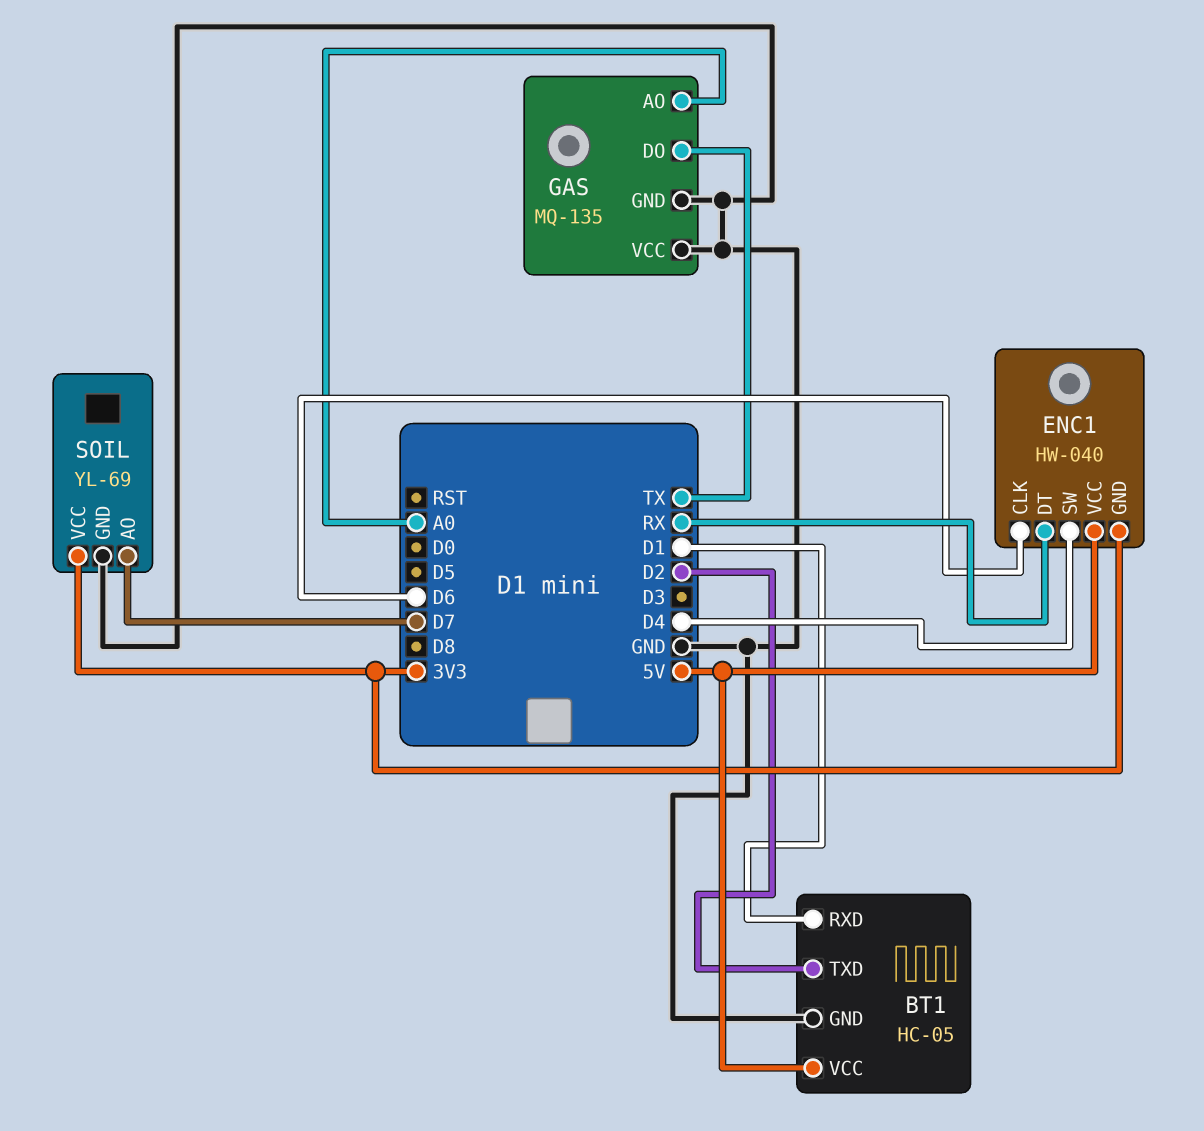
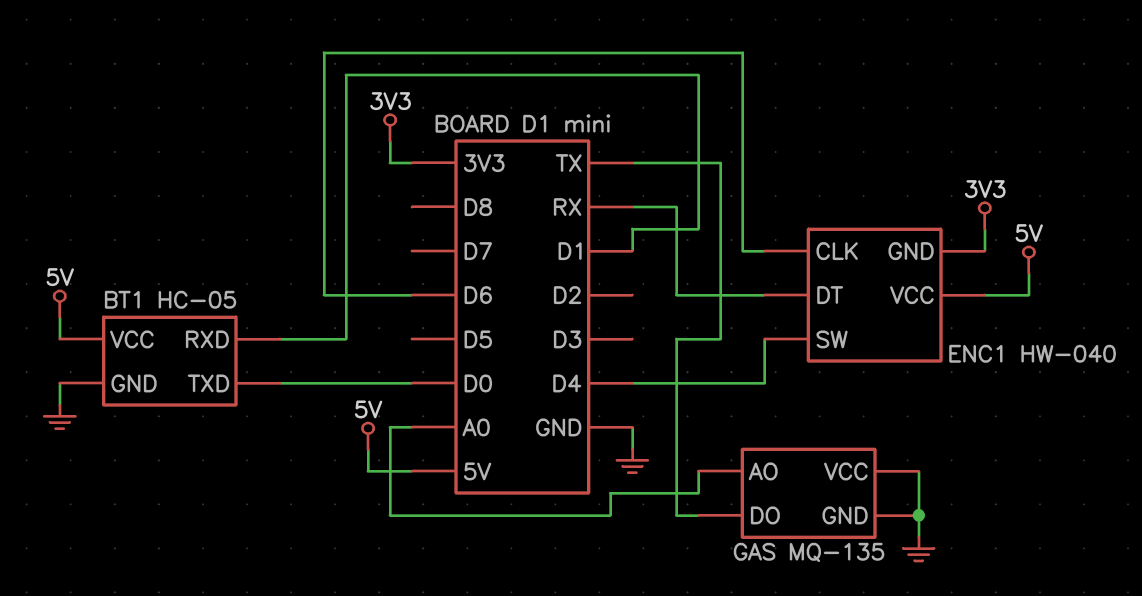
BT1 pin TXD: D2 -> D0
SOIL: YL-69 -> none
SOIL pin AO: D7 -> none
SOIL pin GND: GND -> none
SOIL pin VCC: 3V3 -> none

